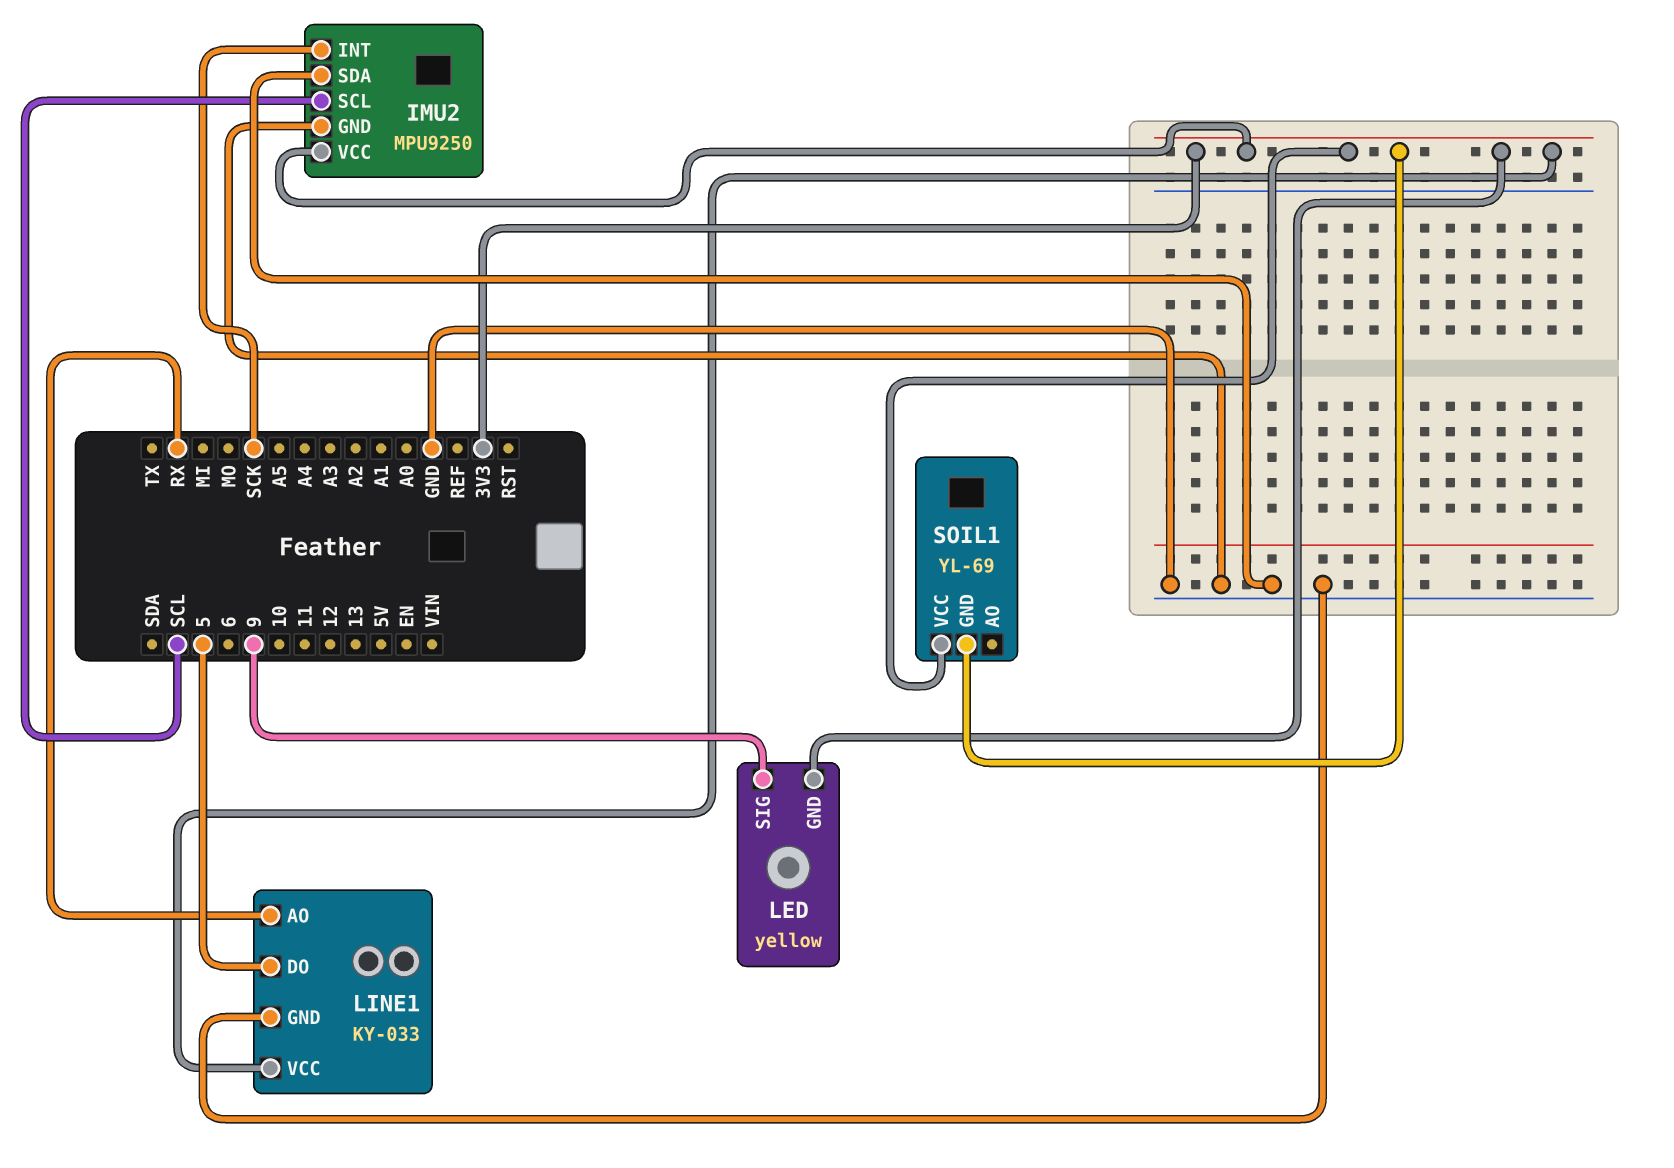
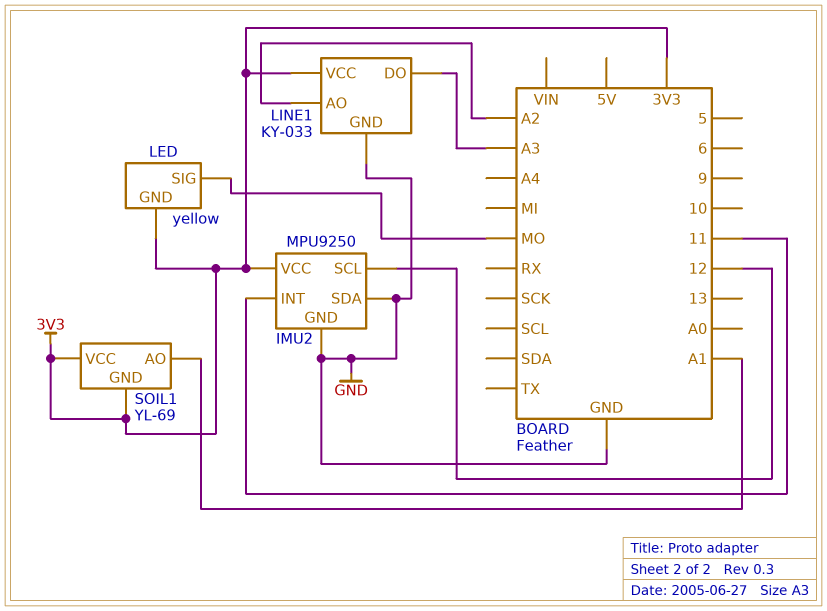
IMU2 pin INT: SCK -> 11
IMU2 pin SCL: SCL -> 12
LED pin SIG: 9 -> MO
LINE1 pin AO: RX -> A2
LINE1 pin DO: 5 -> A3
SOIL1 pin AO: none -> A1

